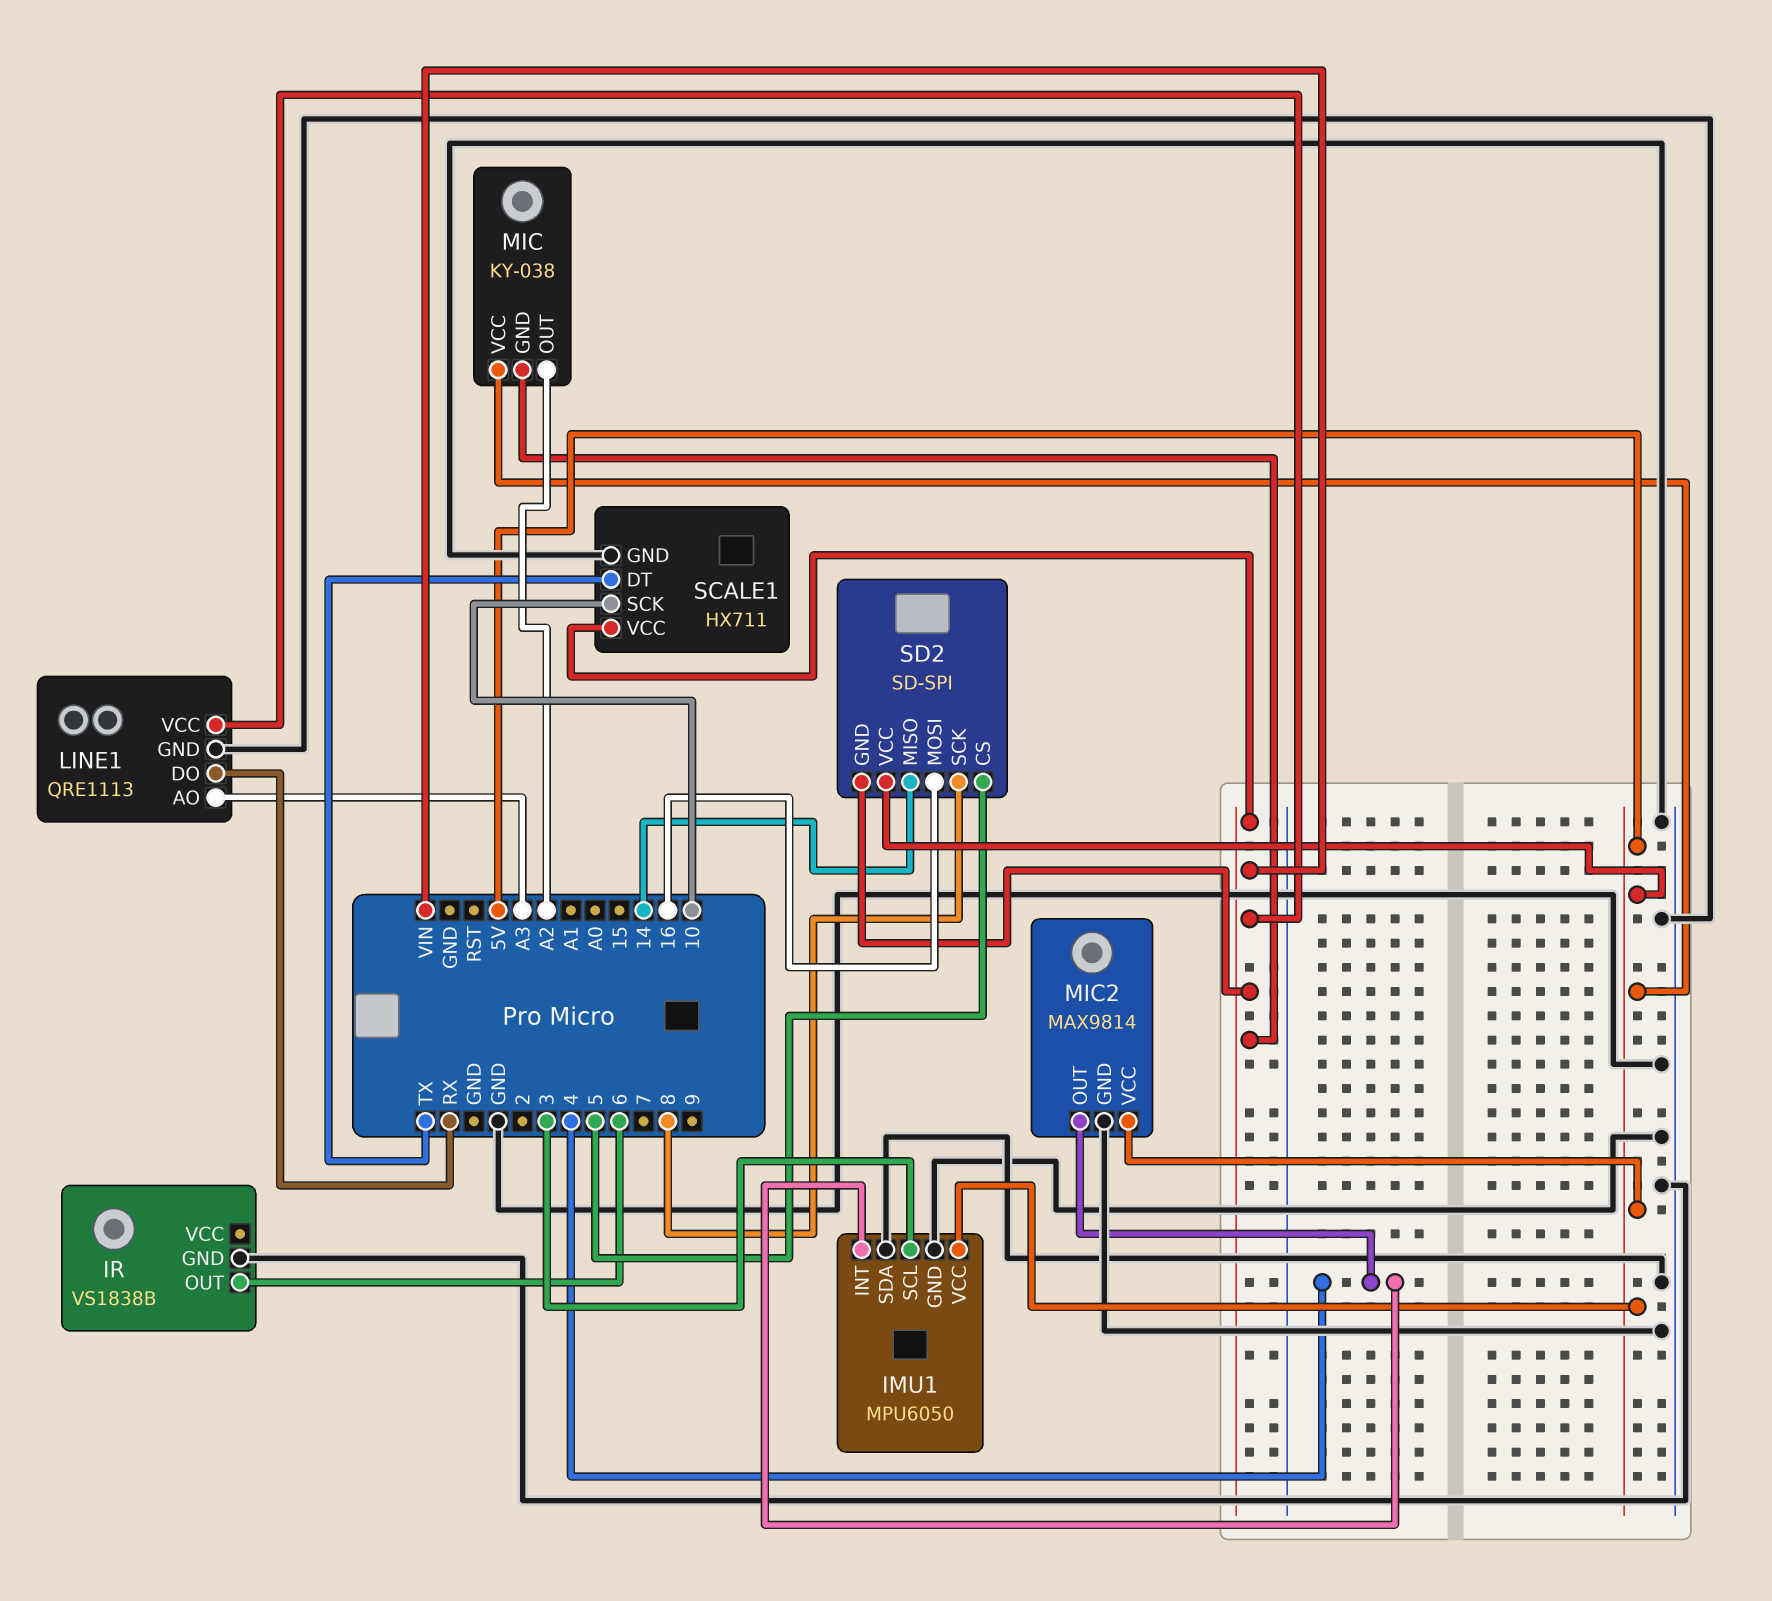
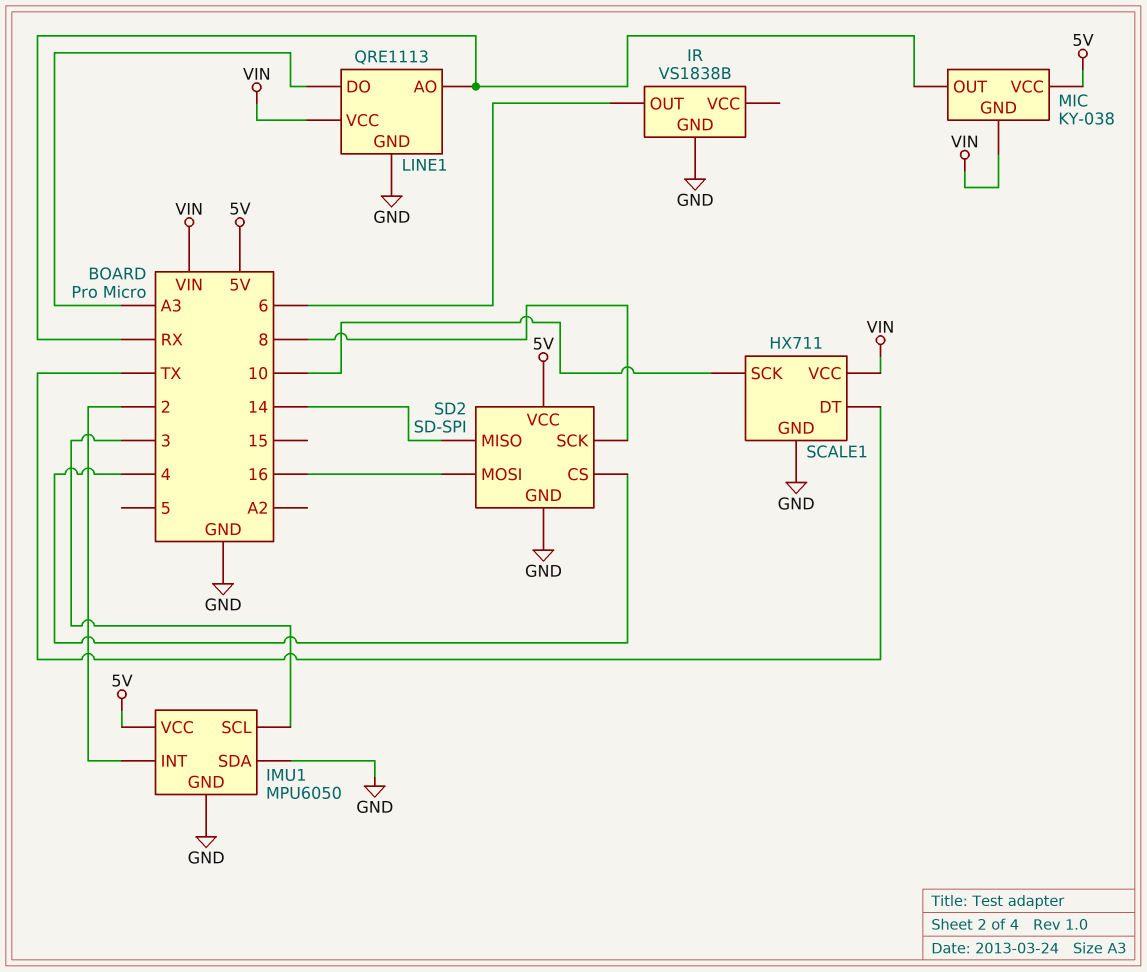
IMU1 pin INT: 4 -> 2
LINE1 pin AO: A3 -> RX
LINE1 pin DO: RX -> A3
MIC pin OUT: A2 -> RX
MIC2: MAX9814 -> none
MIC2 pin GND: GND -> none
MIC2 pin OUT: 4 -> none
MIC2 pin VCC: 5V -> none
SD2 pin CS: 5 -> 4
SD2 pin GND: VIN -> GND

